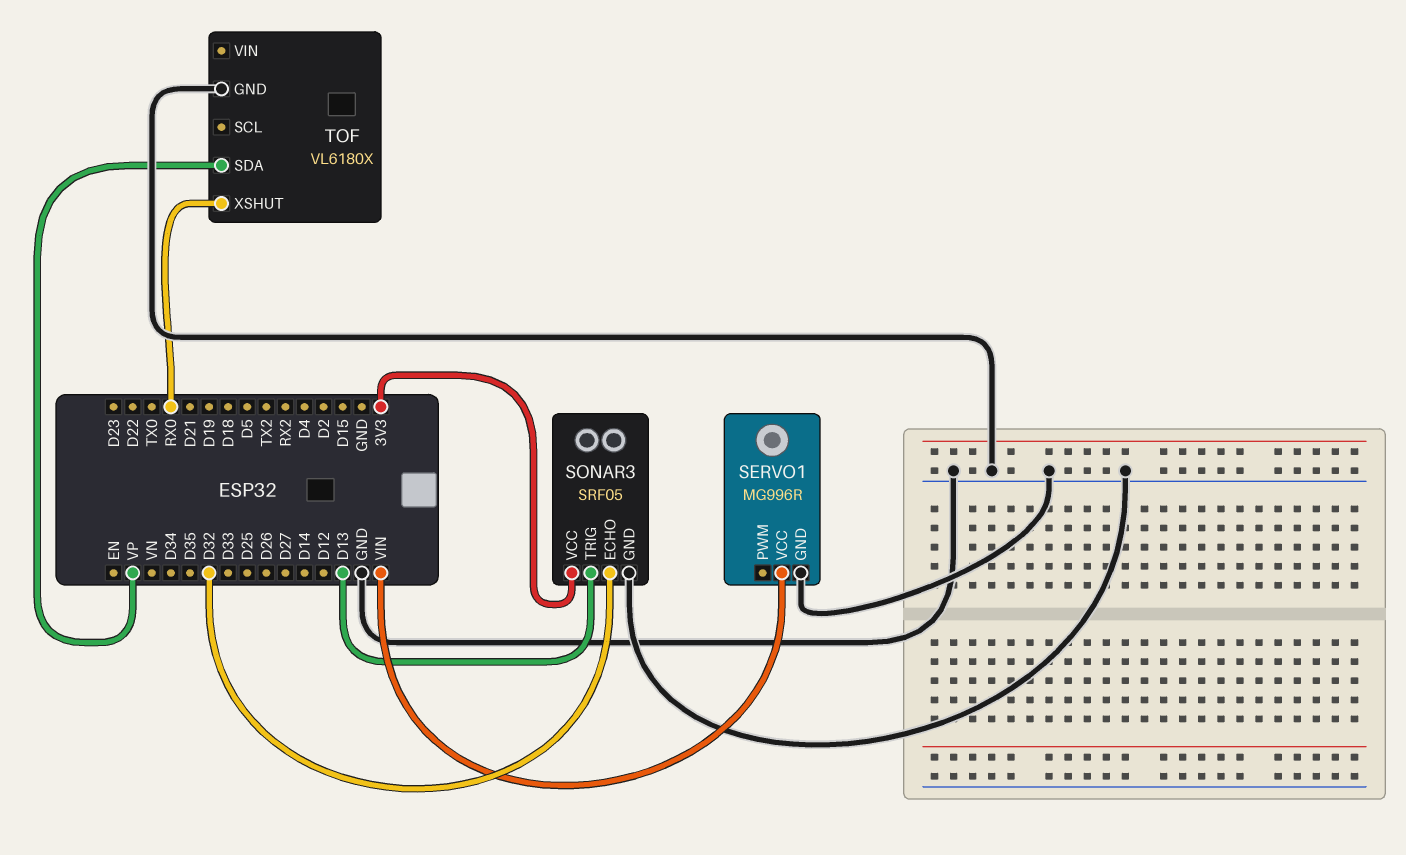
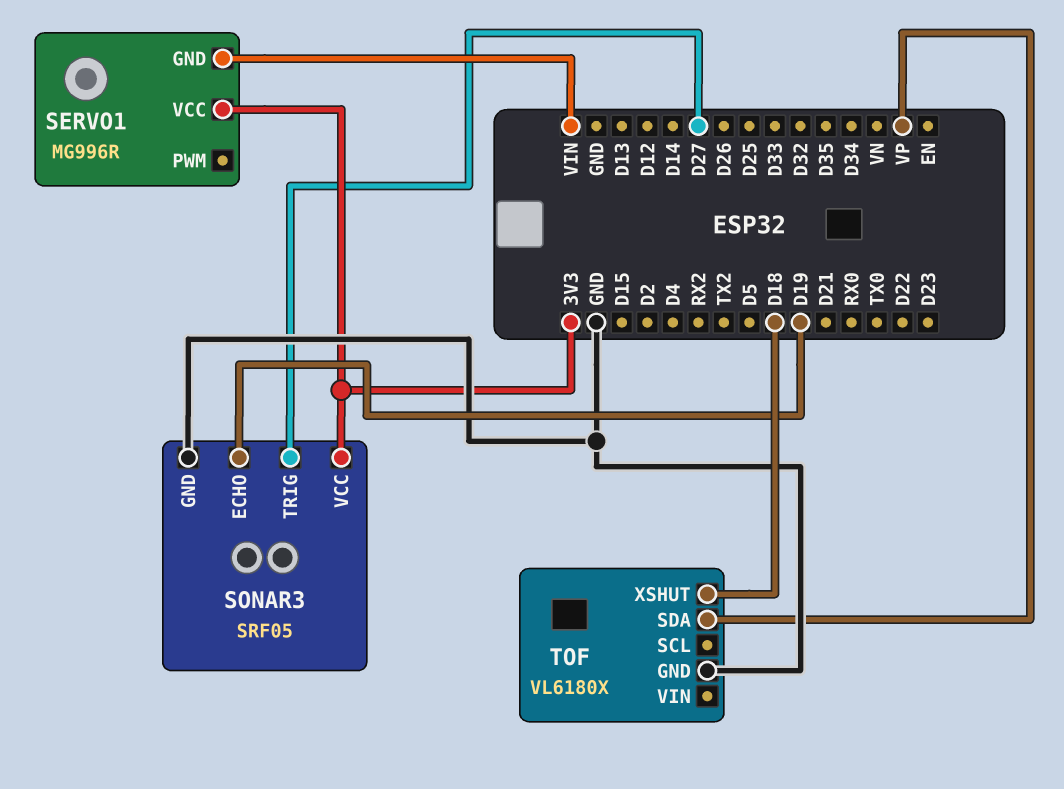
SERVO1 pin GND: GND -> VIN
SERVO1 pin VCC: VIN -> 3V3
SONAR3 pin ECHO: D32 -> D19
SONAR3 pin TRIG: D13 -> D27
TOF pin XSHUT: RX0 -> D18

